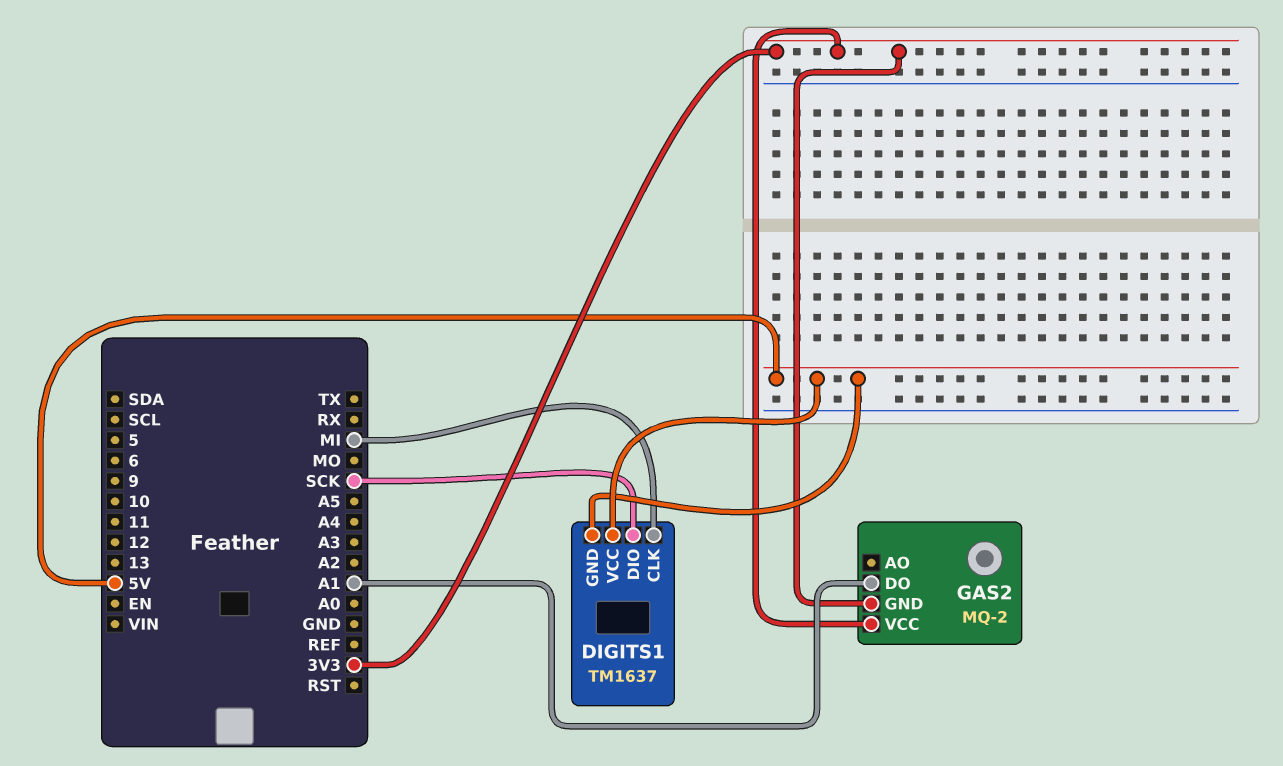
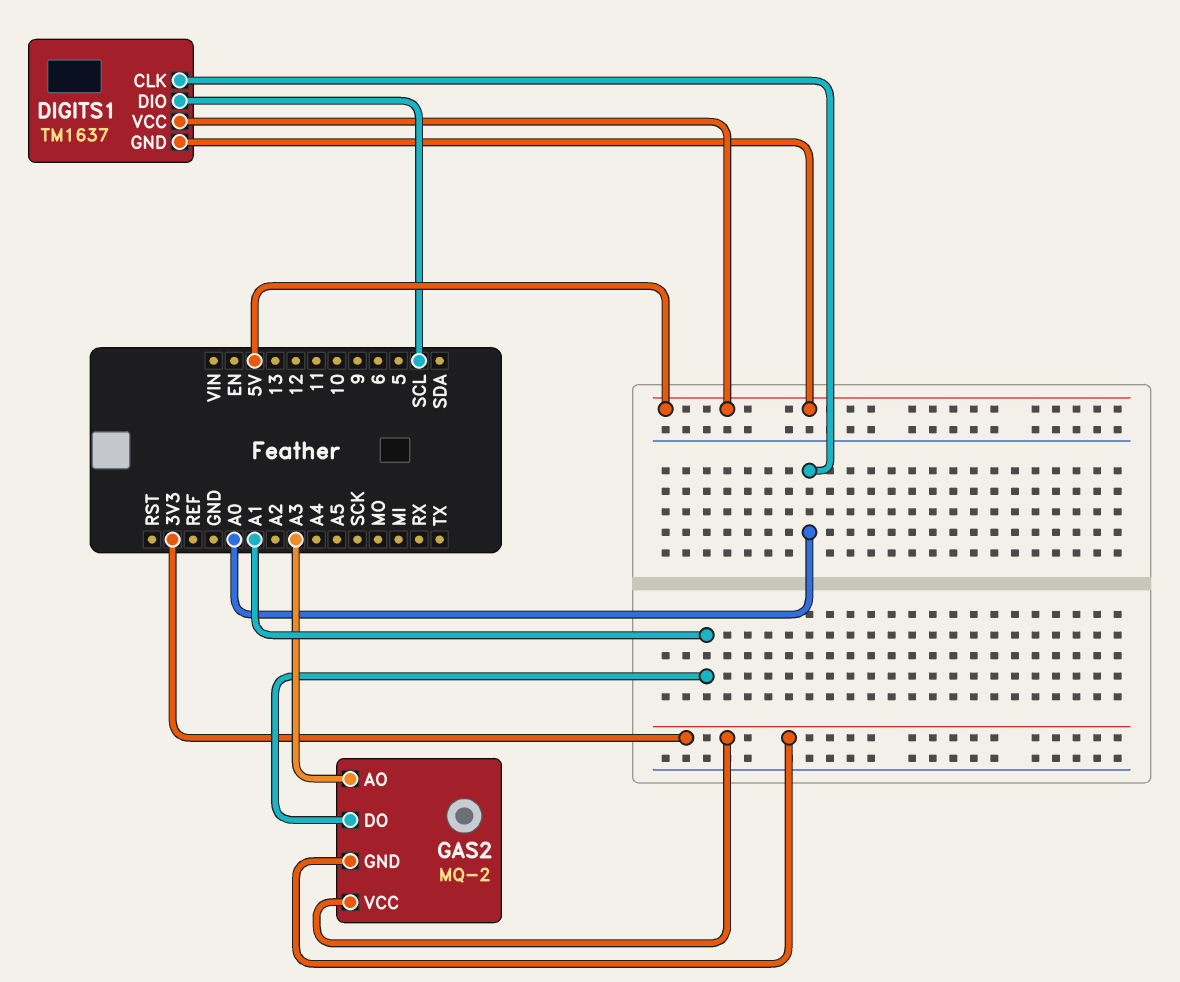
DIGITS1 pin CLK: MI -> A0
DIGITS1 pin DIO: SCK -> SCL
GAS2 pin AO: none -> A3

